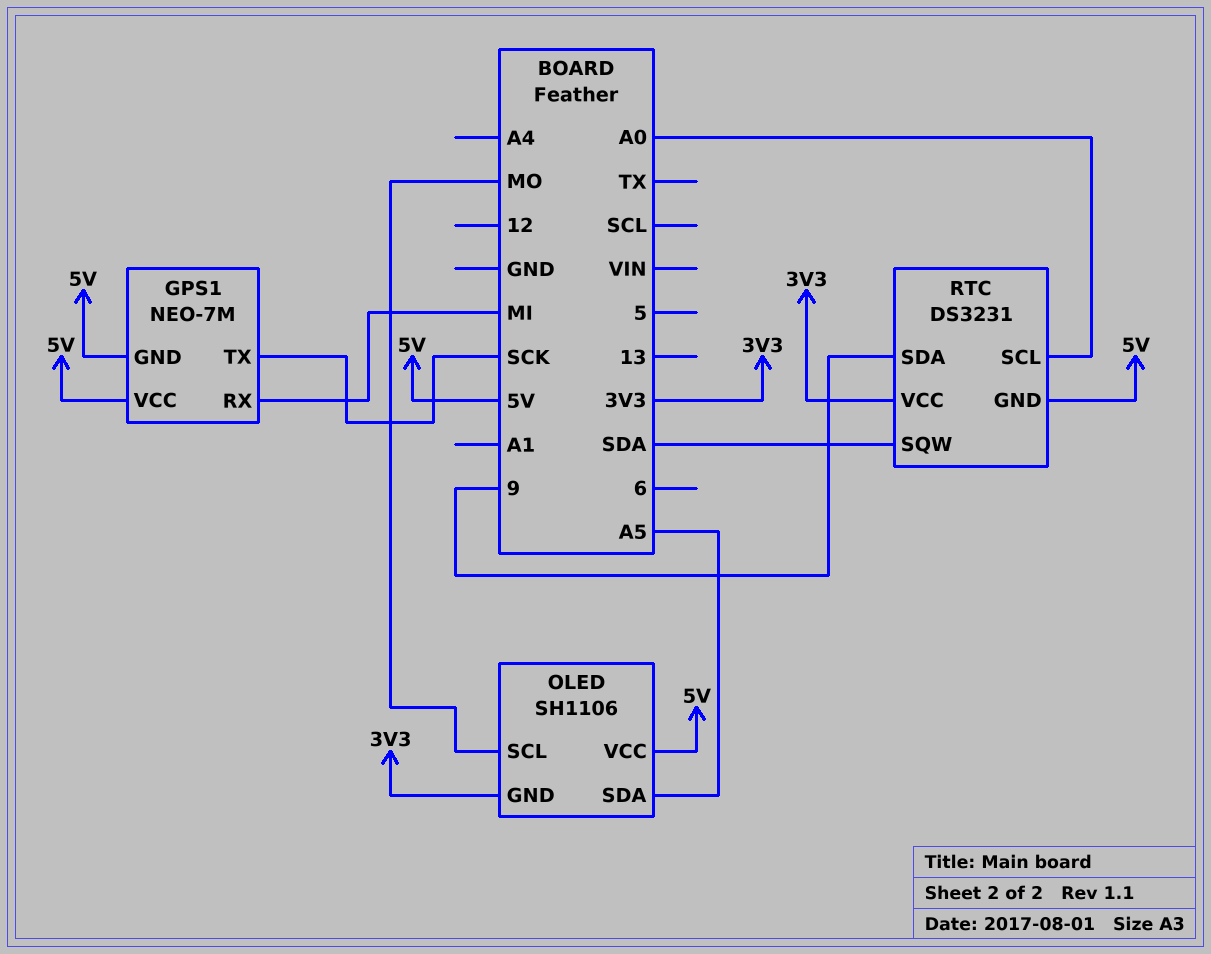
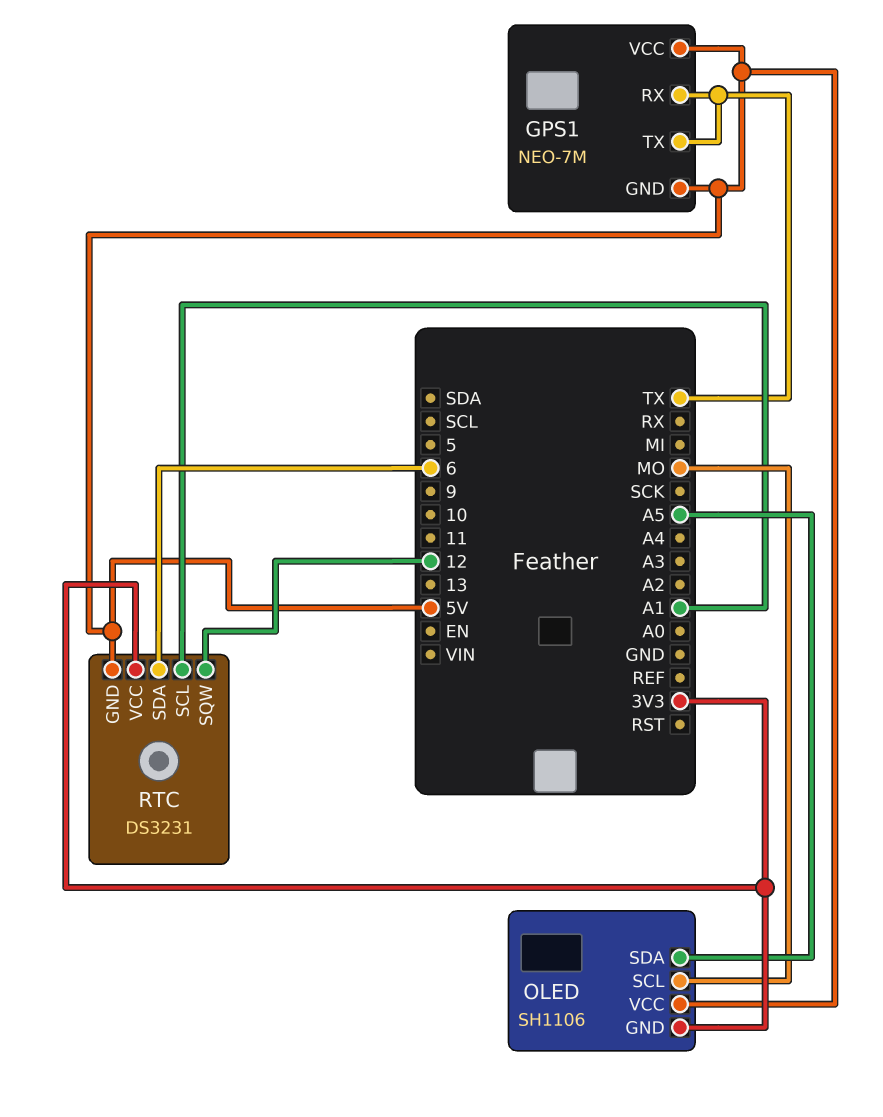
GPS1 pin RX: MI -> TX
GPS1 pin TX: SCK -> TX
RTC pin SCL: A0 -> A1
RTC pin SDA: 9 -> 6
RTC pin SQW: SDA -> 12

